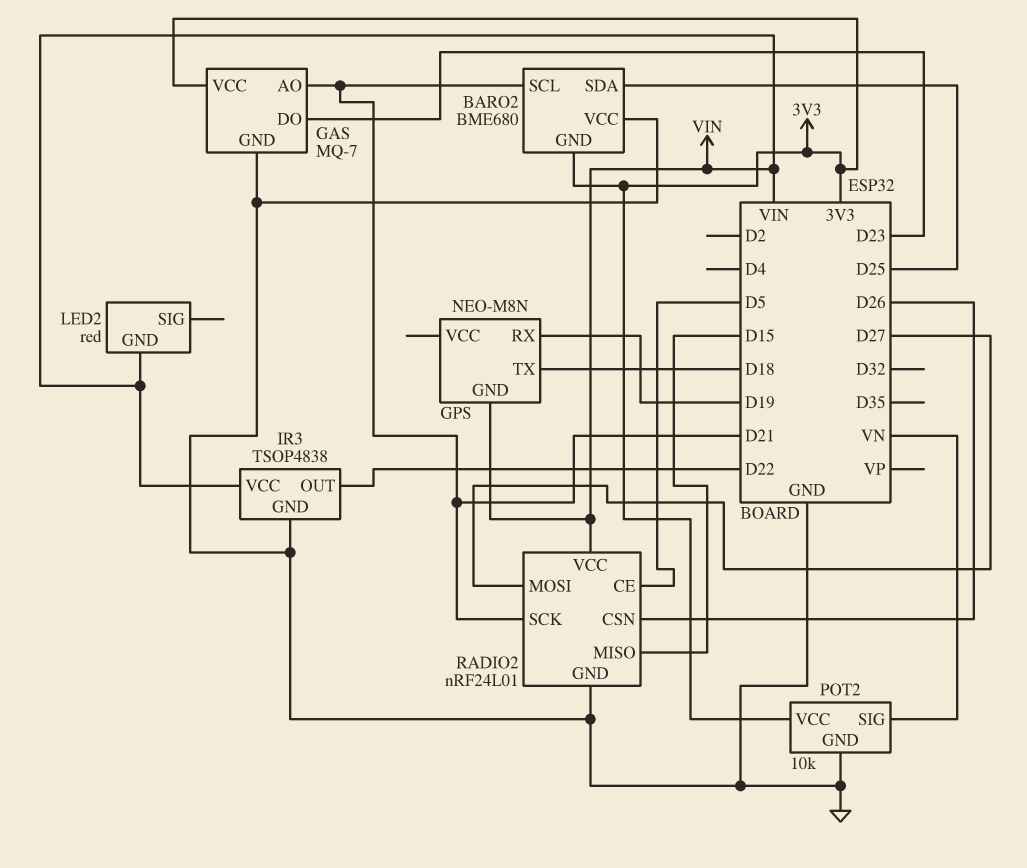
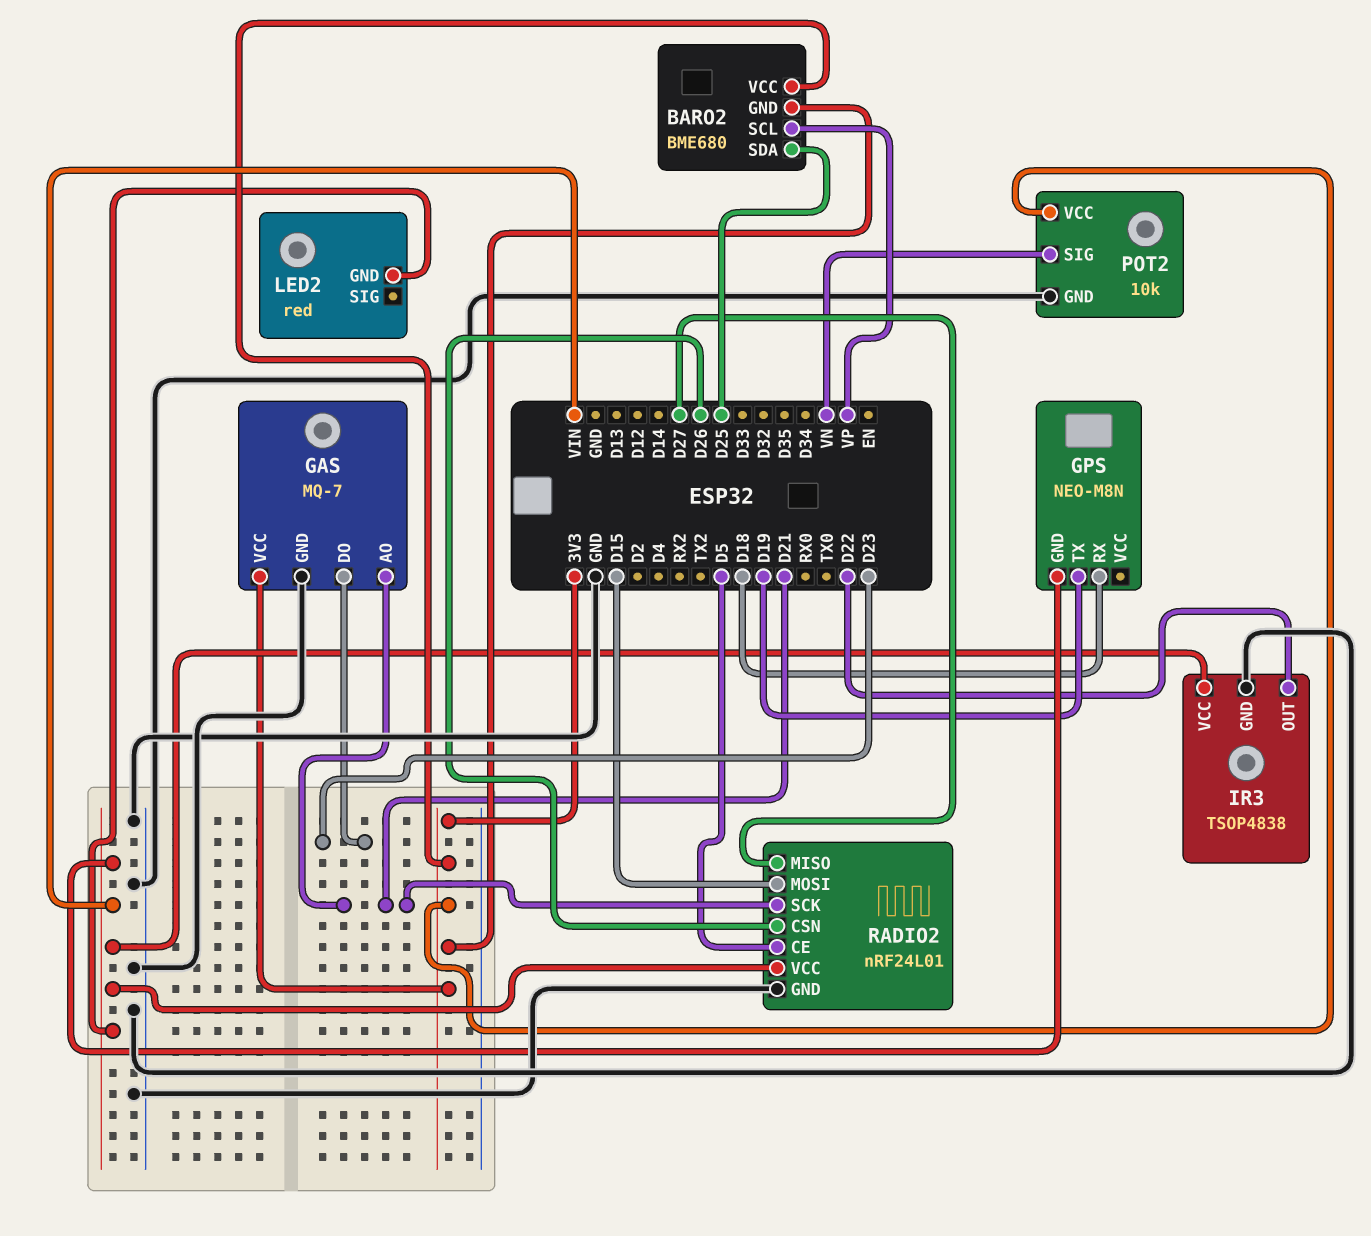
BARO2 pin SCL: D21 -> VP
BARO2 pin VCC: GND -> 3V3
GPS pin RX: D19 -> D18
GPS pin TX: D18 -> D19
RADIO2 pin MISO: D15 -> D27
RADIO2 pin MOSI: D27 -> D15

